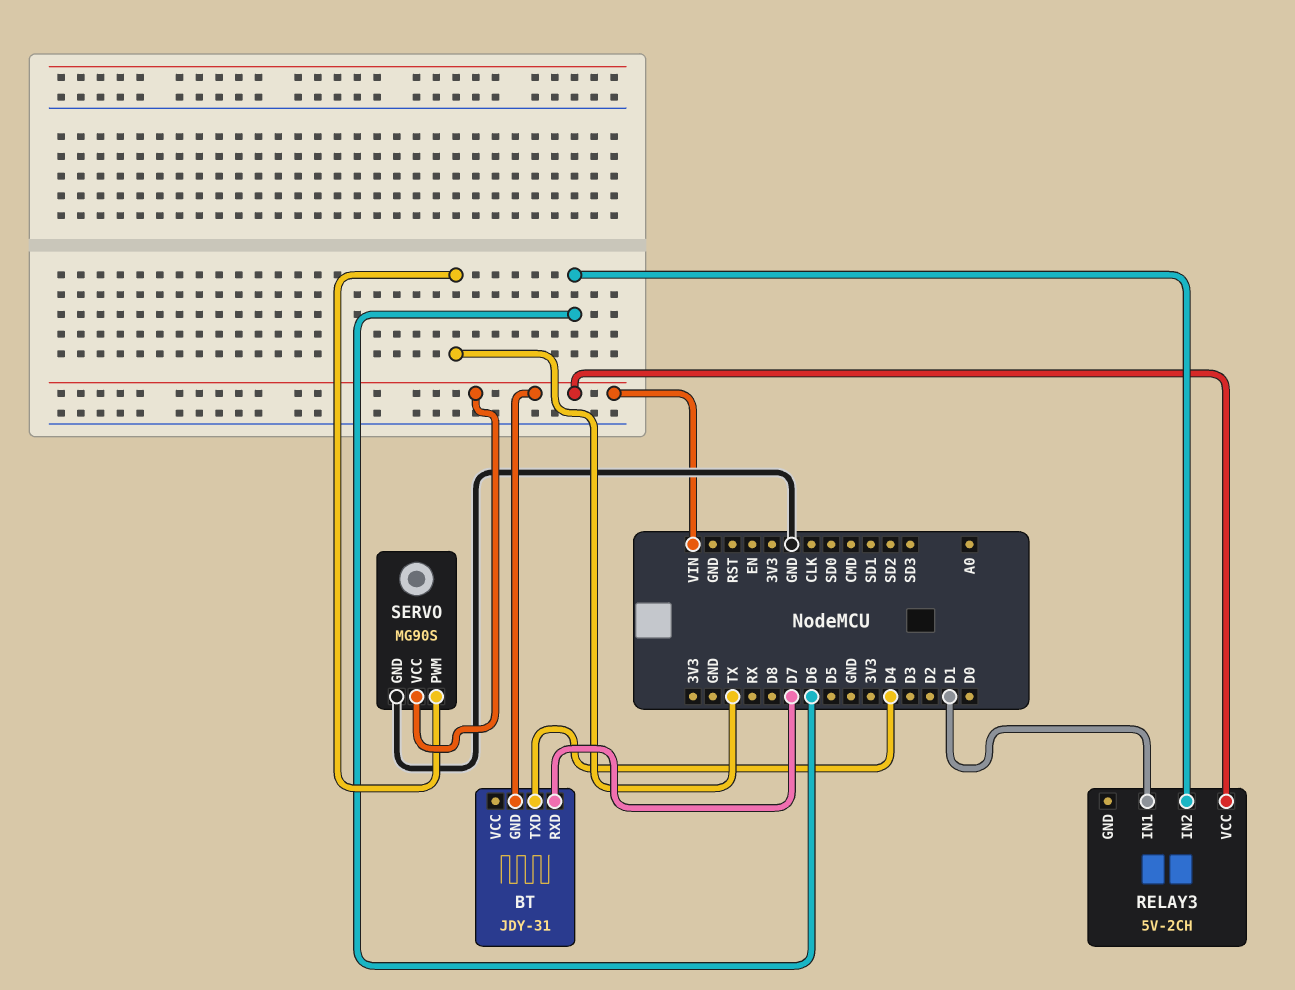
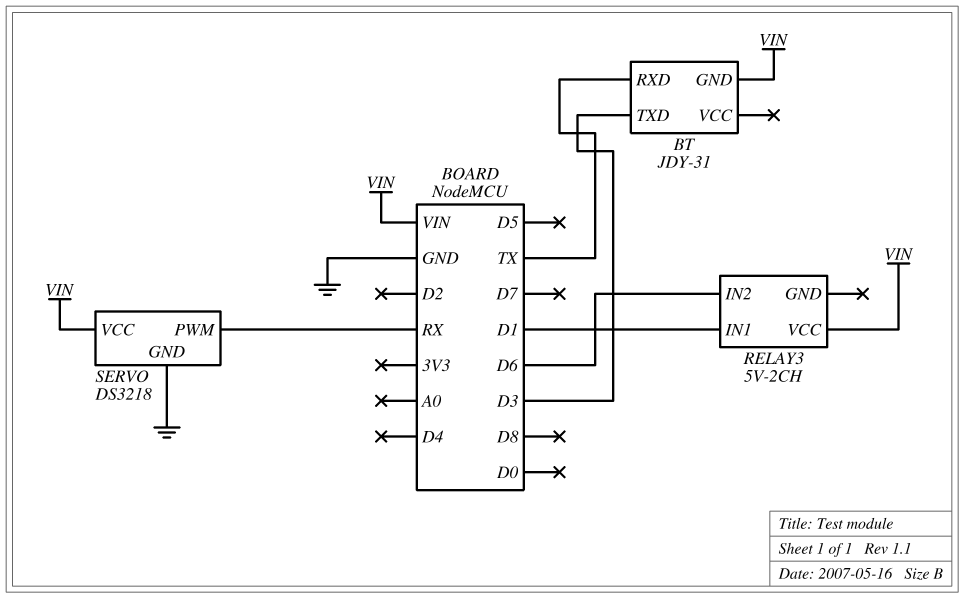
BT pin RXD: D7 -> TX
BT pin TXD: D4 -> D3
SERVO: MG90S -> DS3218
SERVO pin PWM: TX -> RX

